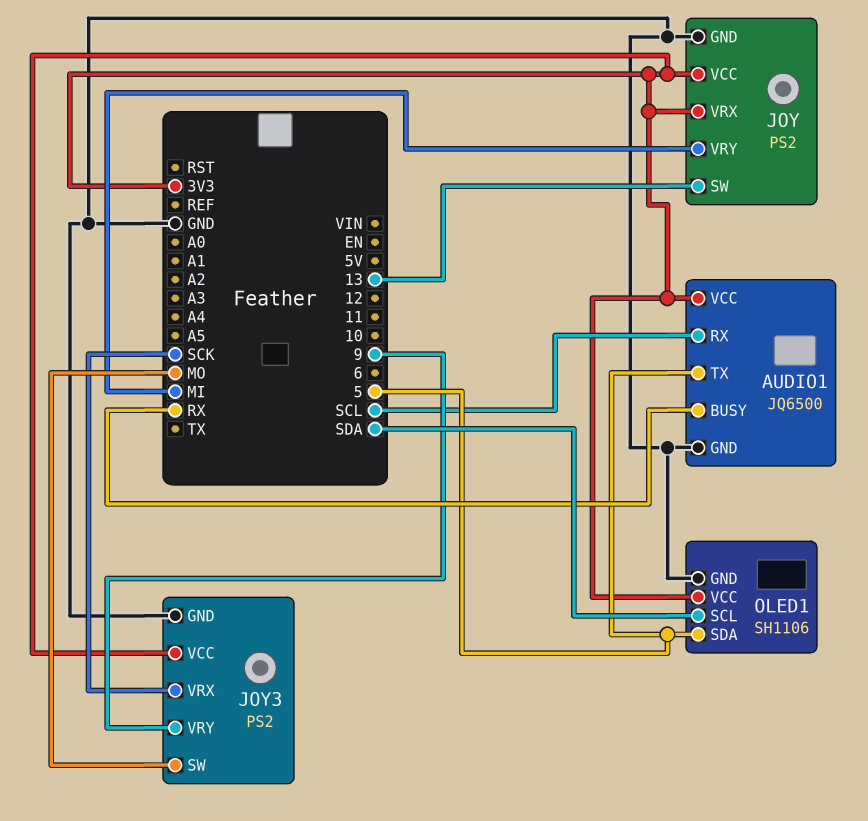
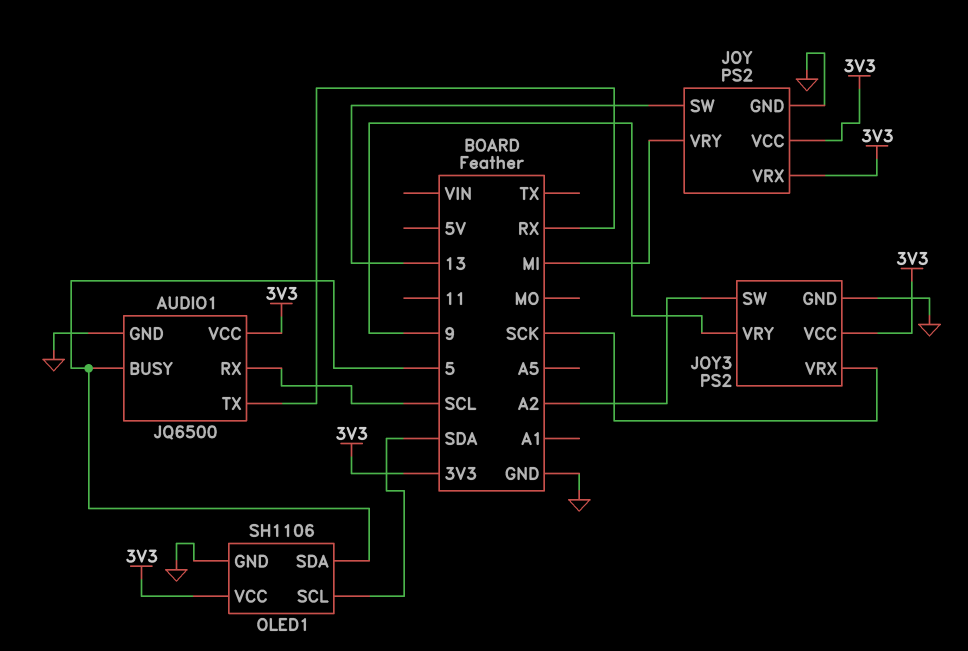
AUDIO1 pin BUSY: RX -> 5
AUDIO1 pin TX: 5 -> RX
JOY3 pin SW: MO -> A2

